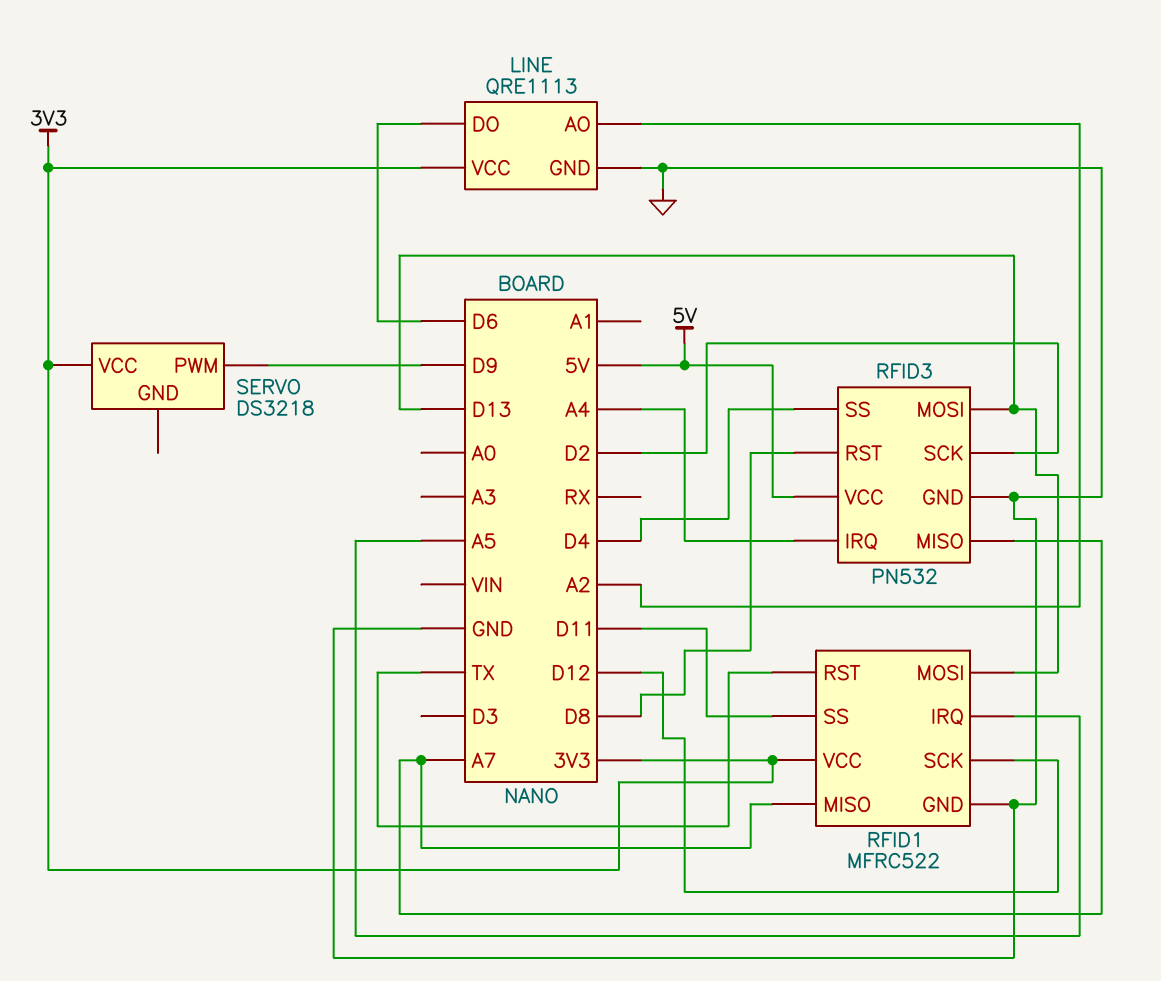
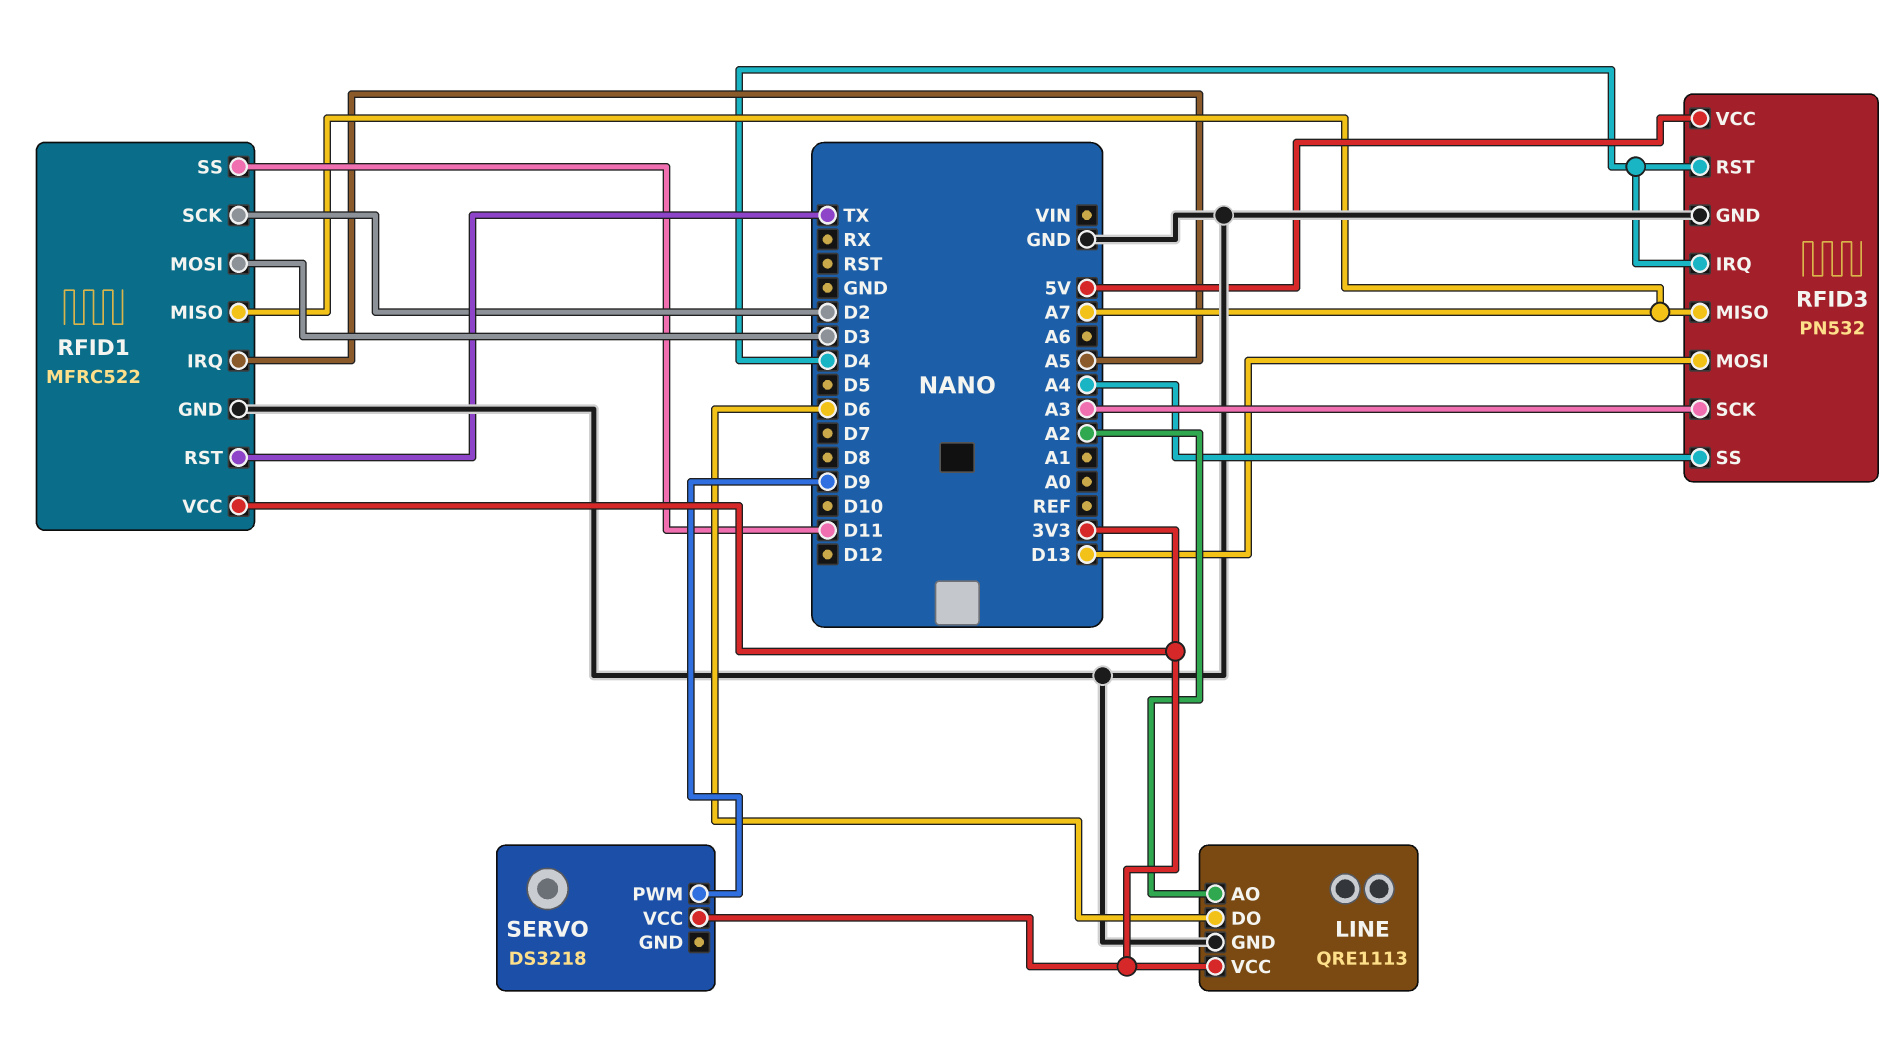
RFID1 pin MOSI: D13 -> D3
RFID1 pin SCK: D12 -> D2
RFID3 pin IRQ: A4 -> D4
RFID3 pin RST: D8 -> D4
RFID3 pin SCK: D2 -> A3
RFID3 pin SS: D4 -> A4

